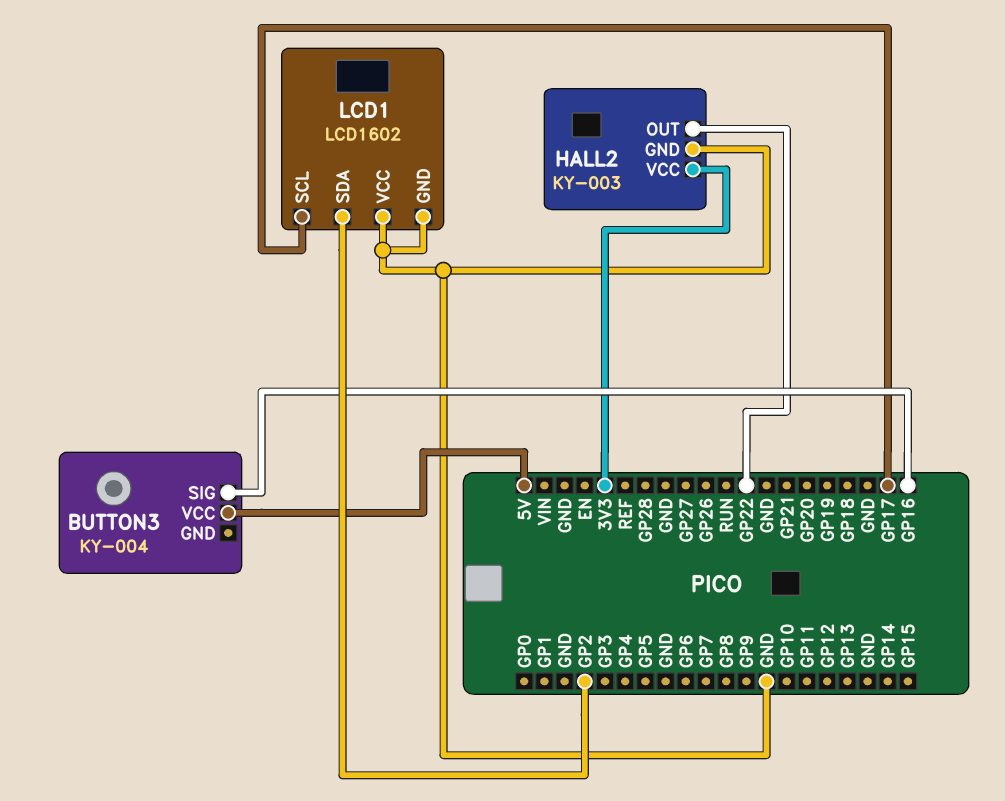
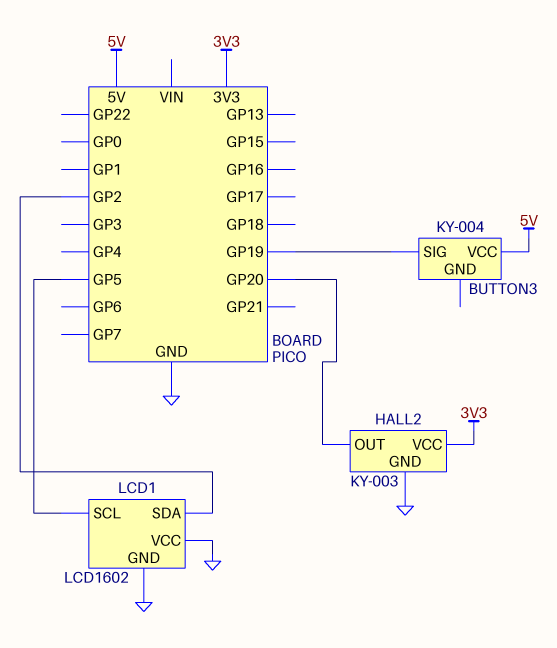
BUTTON3 pin SIG: GP16 -> GP19
HALL2 pin OUT: GP22 -> GP20
LCD1 pin SCL: GP17 -> GP5

